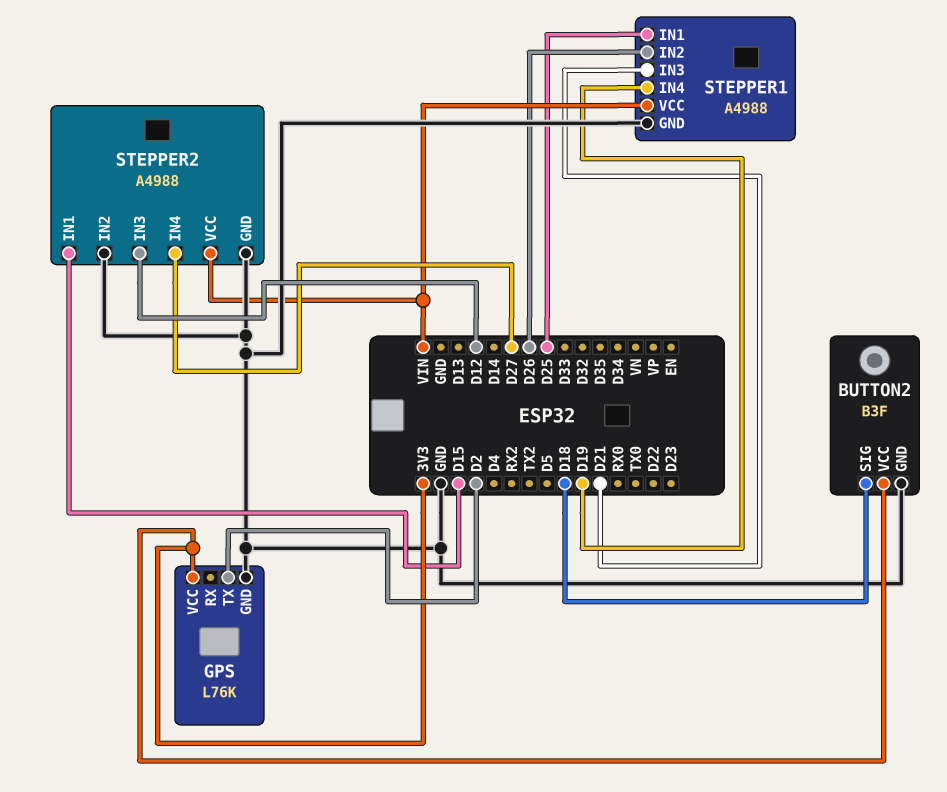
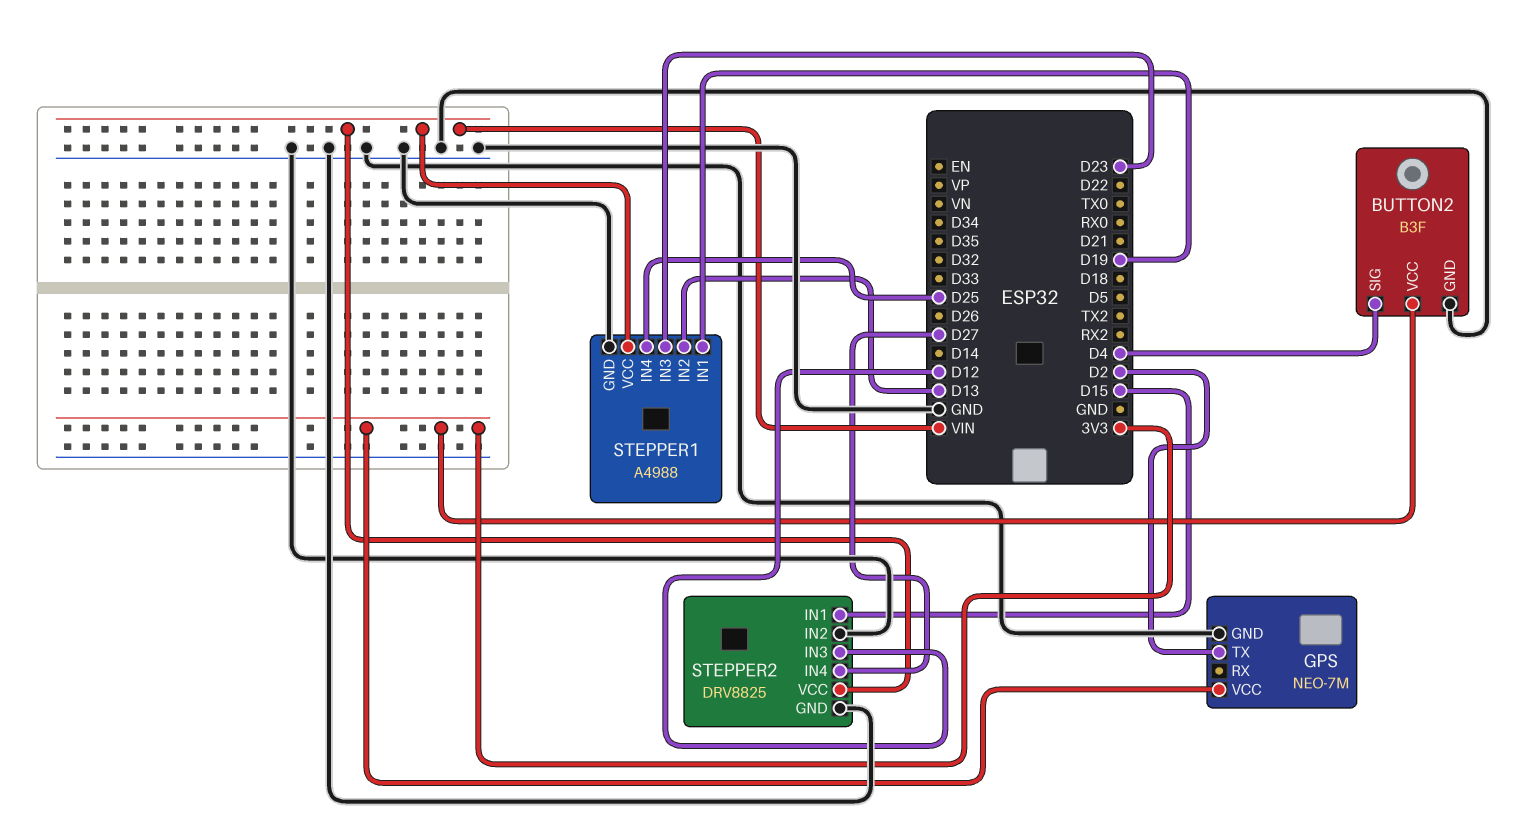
BUTTON2 pin SIG: D18 -> D4
GPS: L76K -> NEO-7M
STEPPER1 pin IN1: D25 -> D19
STEPPER1 pin IN2: D26 -> D13
STEPPER1 pin IN3: D21 -> D23
STEPPER1 pin IN4: D19 -> D25
STEPPER2: A4988 -> DRV8825

